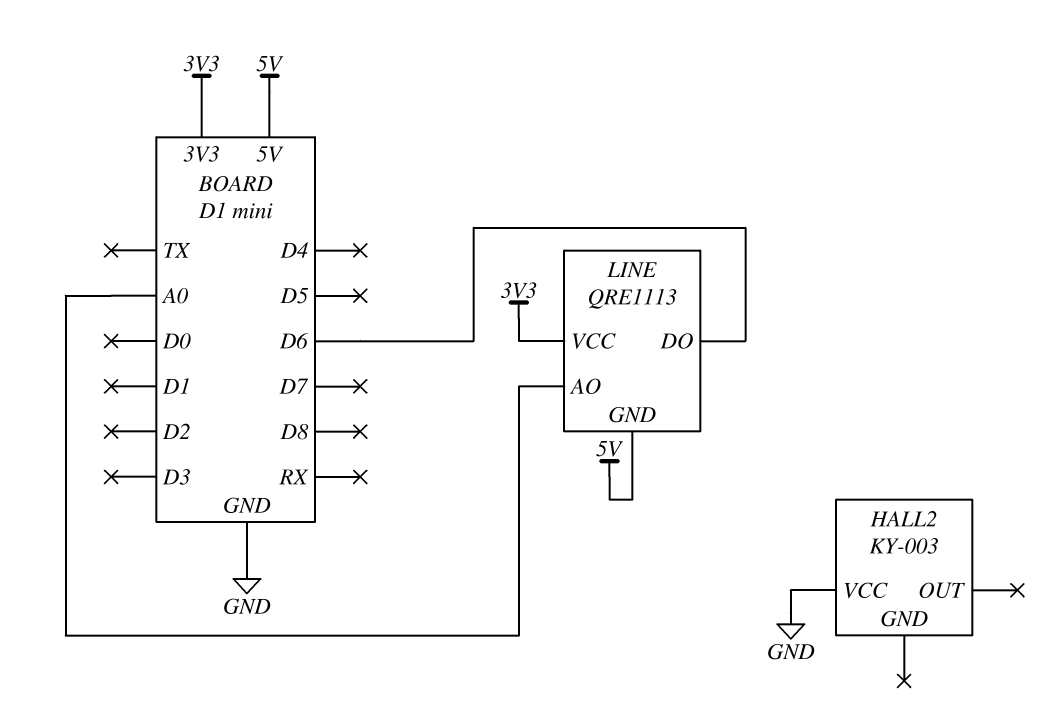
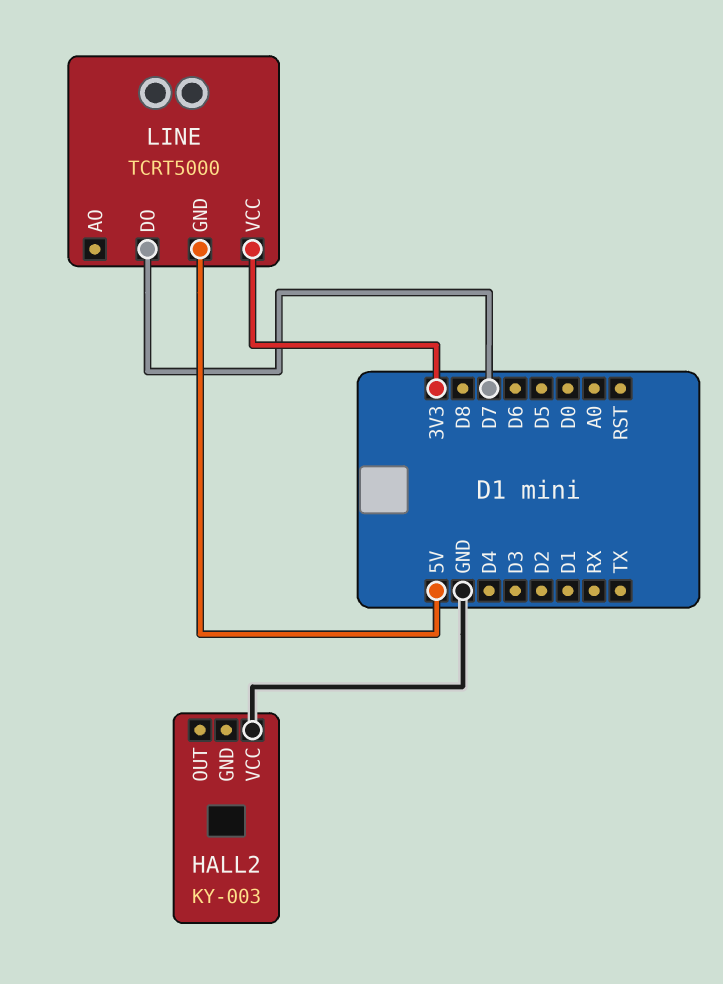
LINE: QRE1113 -> TCRT5000
LINE pin AO: A0 -> none
LINE pin DO: D6 -> D7

